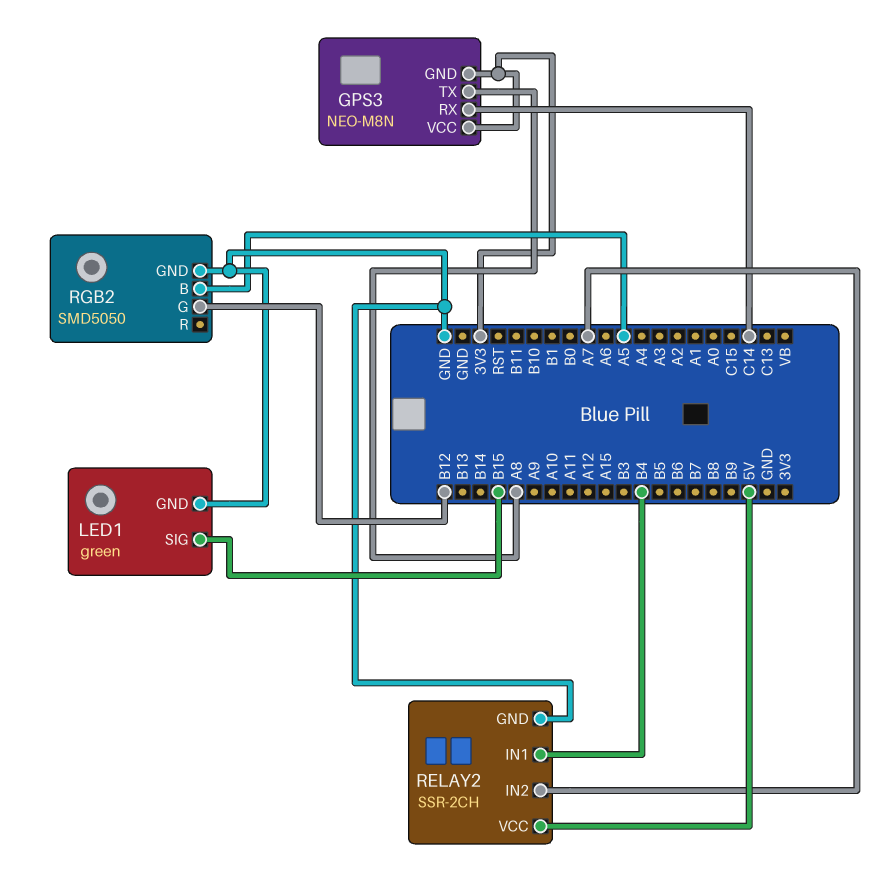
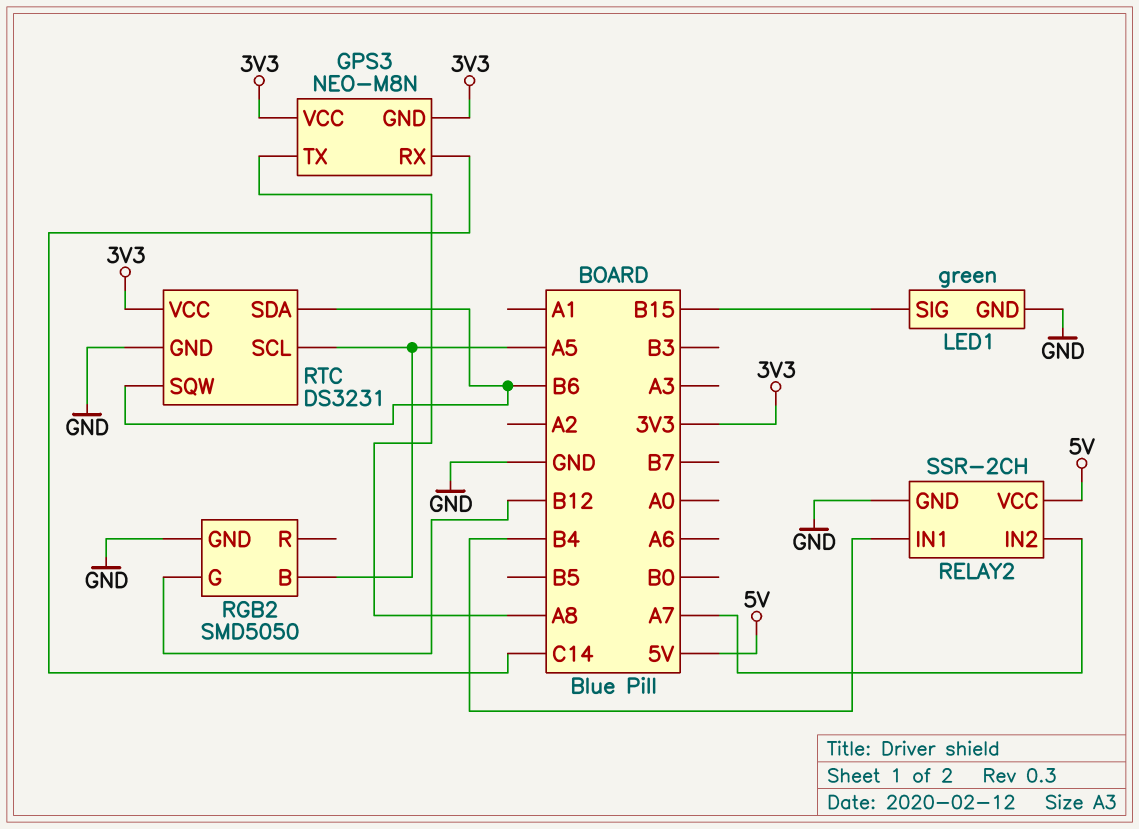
RTC: none -> DS3231
RTC pin GND: none -> GND
RTC pin SCL: none -> A5
RTC pin SDA: none -> B6
RTC pin SQW: none -> B6
RTC pin VCC: none -> 3V3

